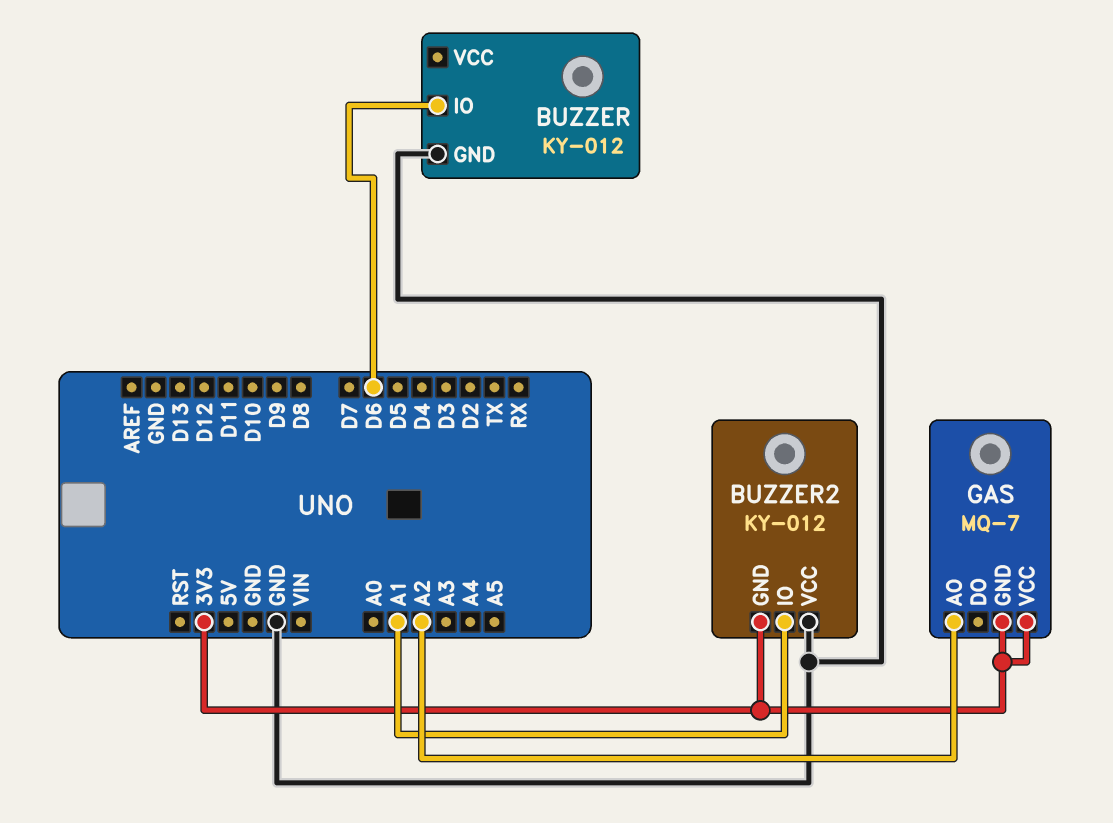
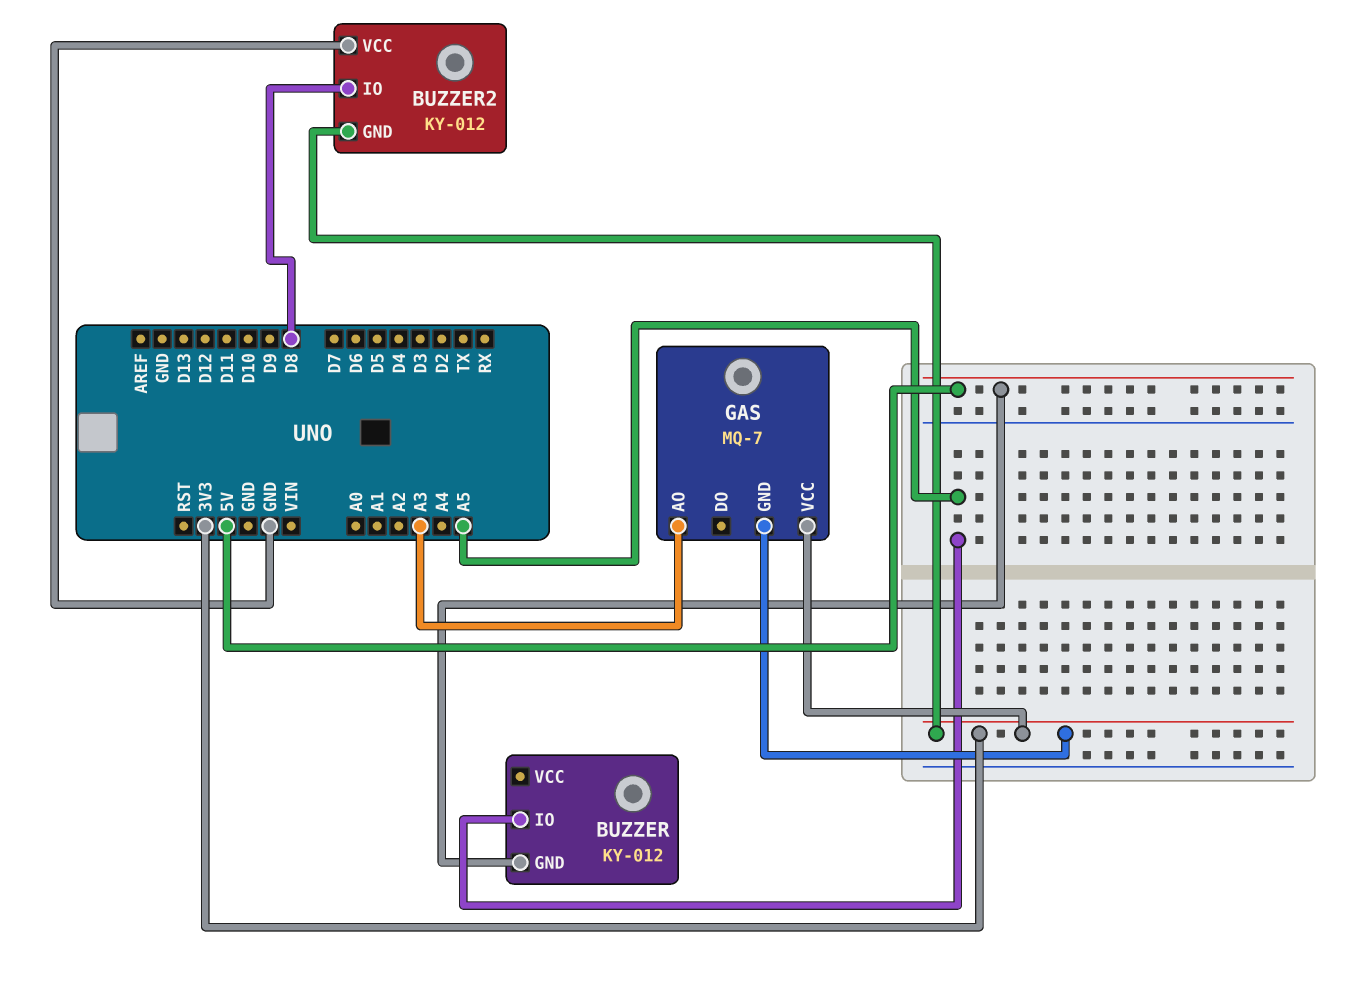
BUZZER pin GND: GND -> 5V
BUZZER pin IO: D6 -> A5
BUZZER2 pin IO: A1 -> D8
GAS pin AO: A2 -> A3

